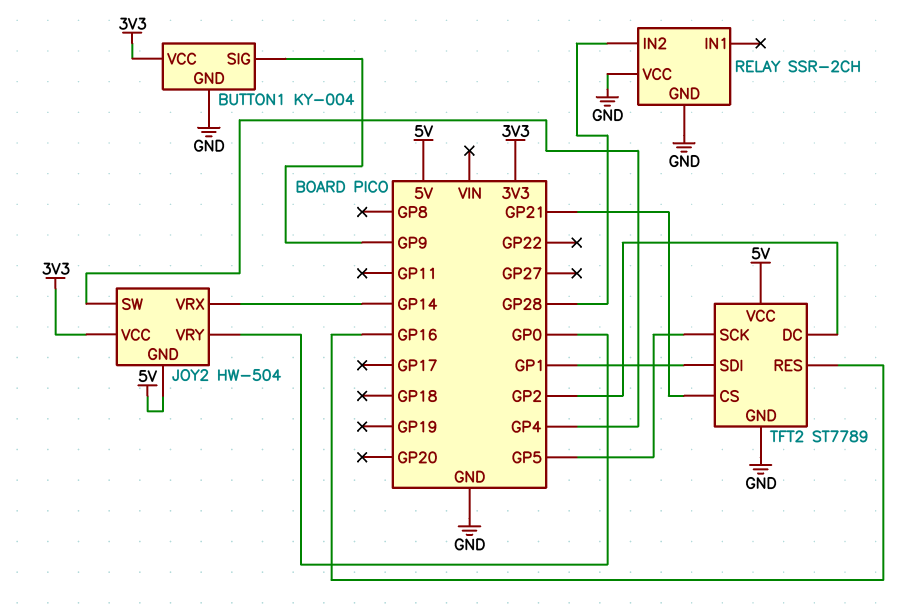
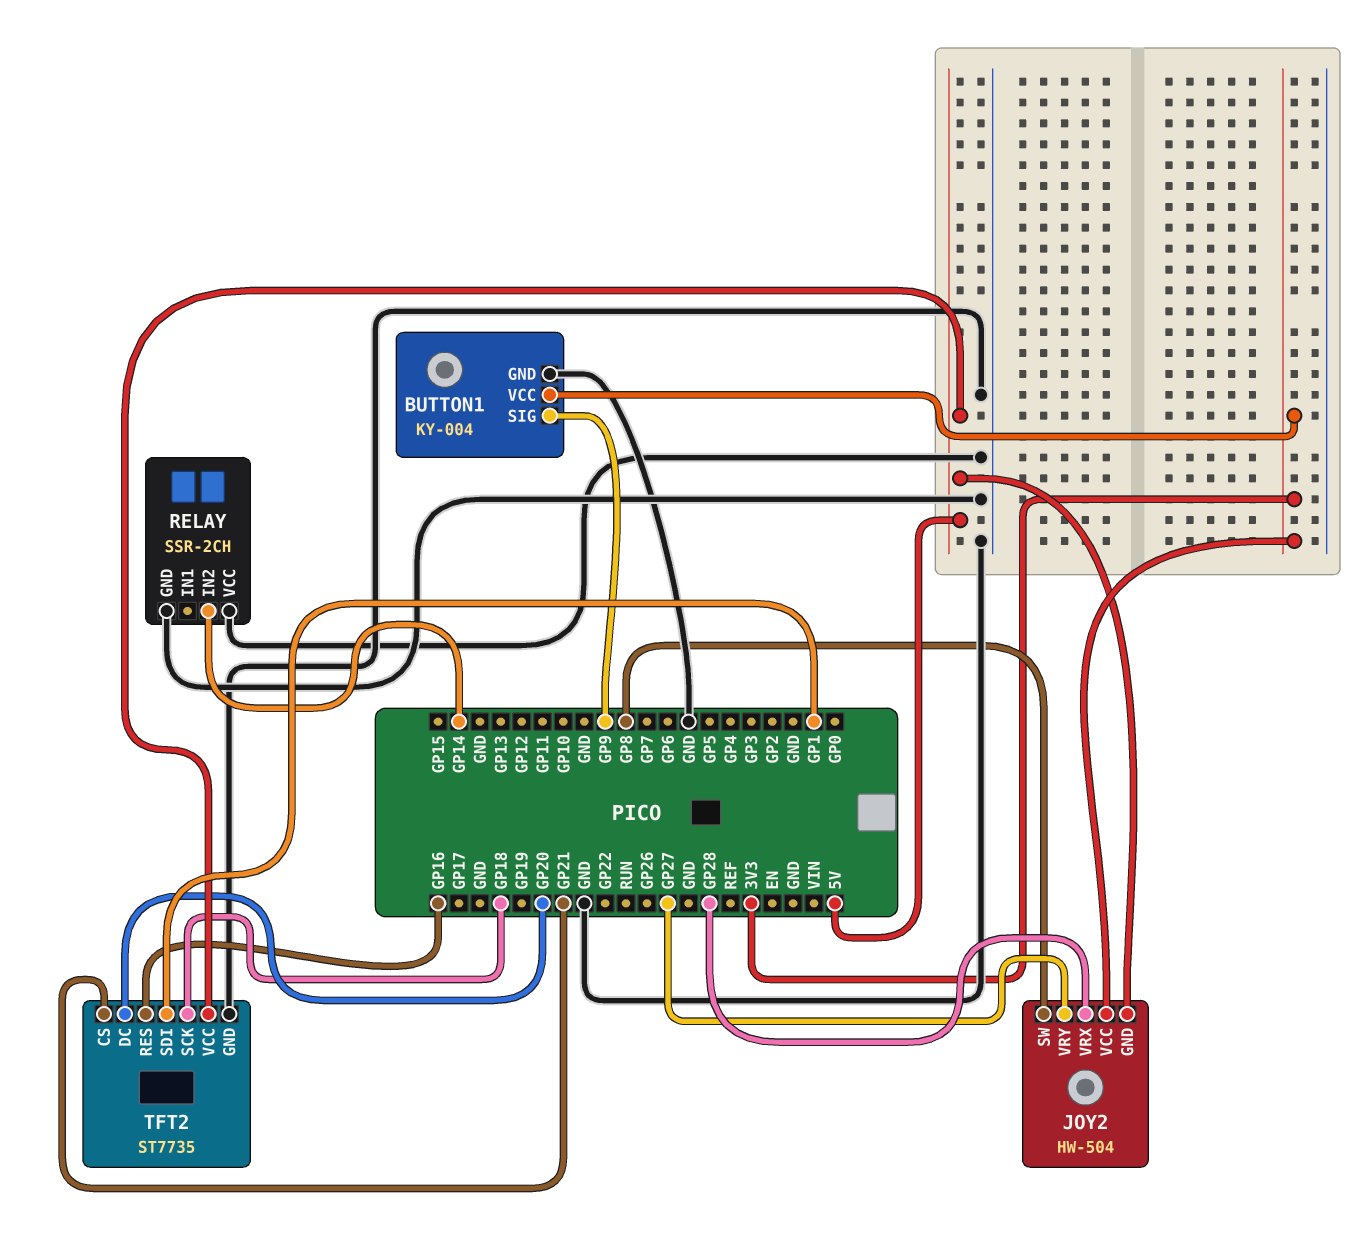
JOY2 pin SW: GP4 -> GP8
JOY2 pin VRX: GP14 -> GP28
JOY2 pin VRY: GP0 -> GP27
RELAY pin IN2: GP28 -> GP14
TFT2: ST7789 -> ST7735
TFT2 pin DC: GP2 -> GP20
TFT2 pin SCK: GP5 -> GP18

